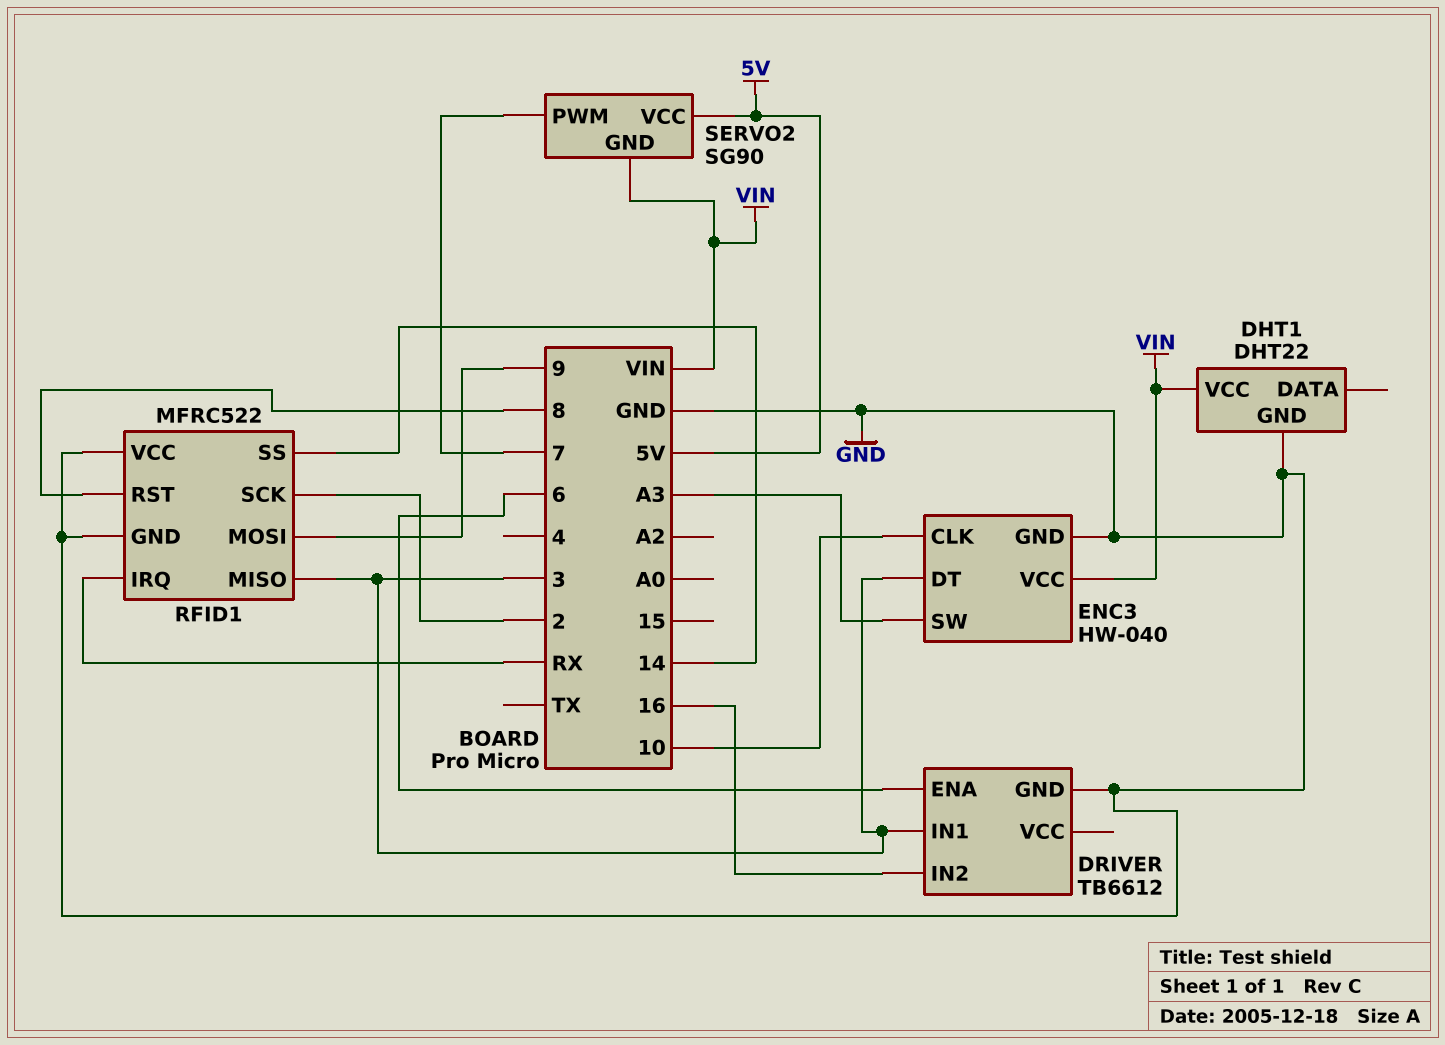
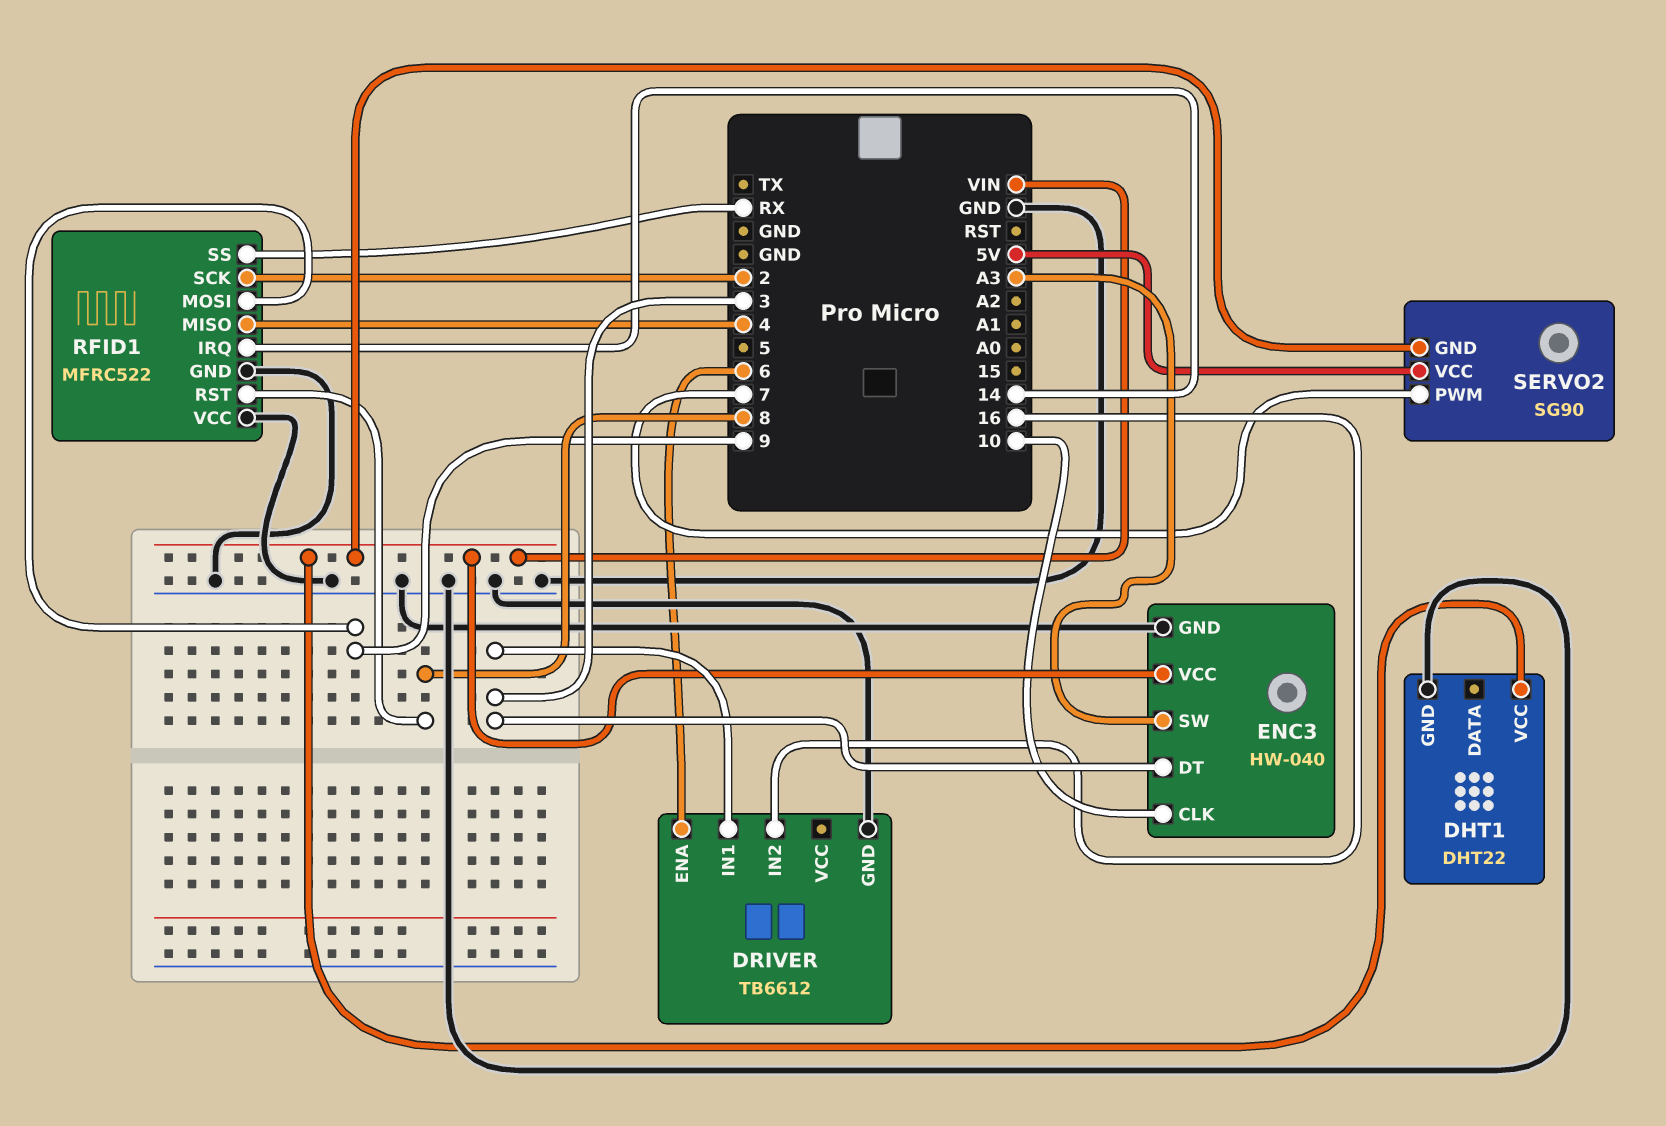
RFID1 pin IRQ: RX -> 14
RFID1 pin MISO: 3 -> 4
RFID1 pin SS: 14 -> RX

